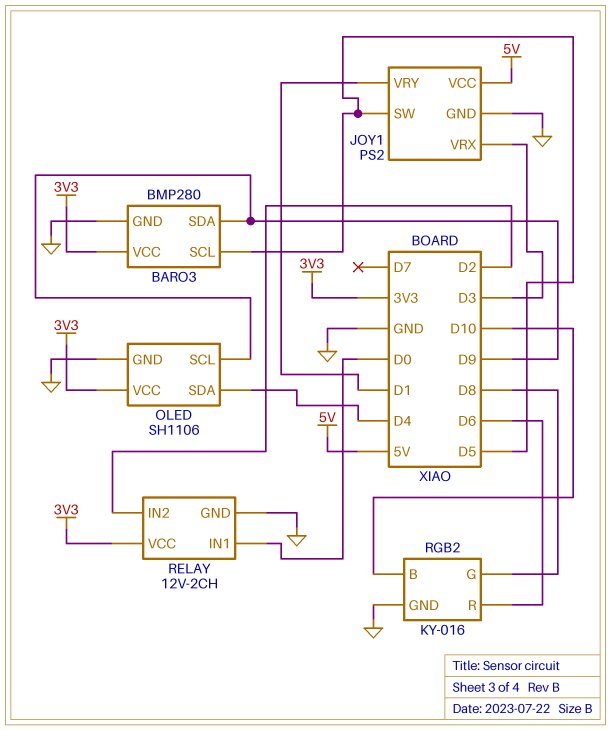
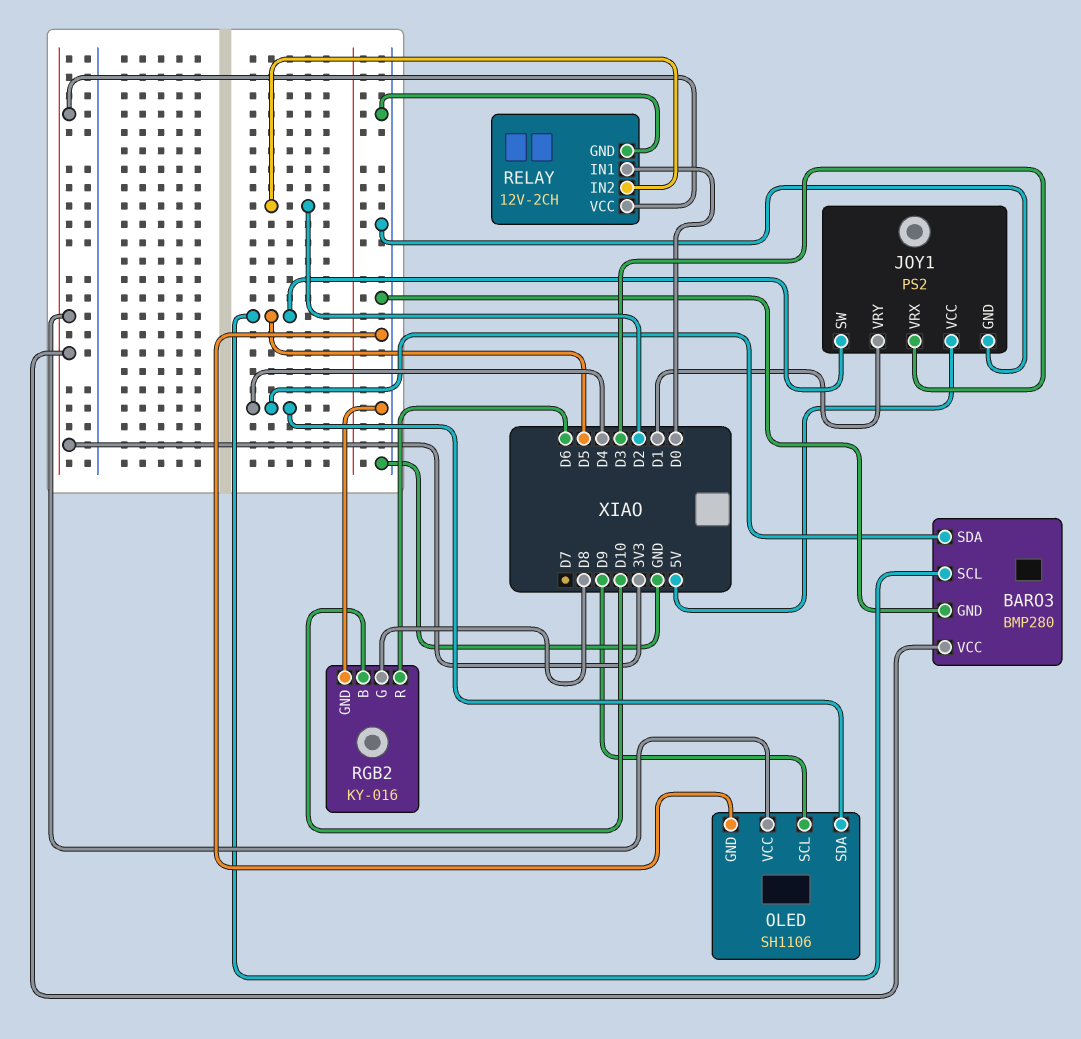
BARO3 pin SDA: D9 -> D4

